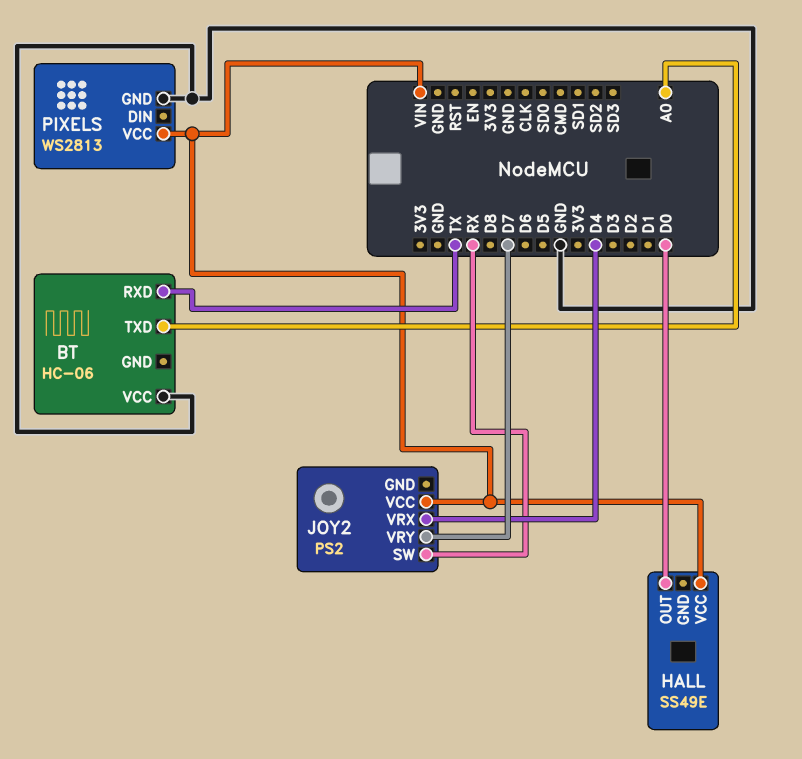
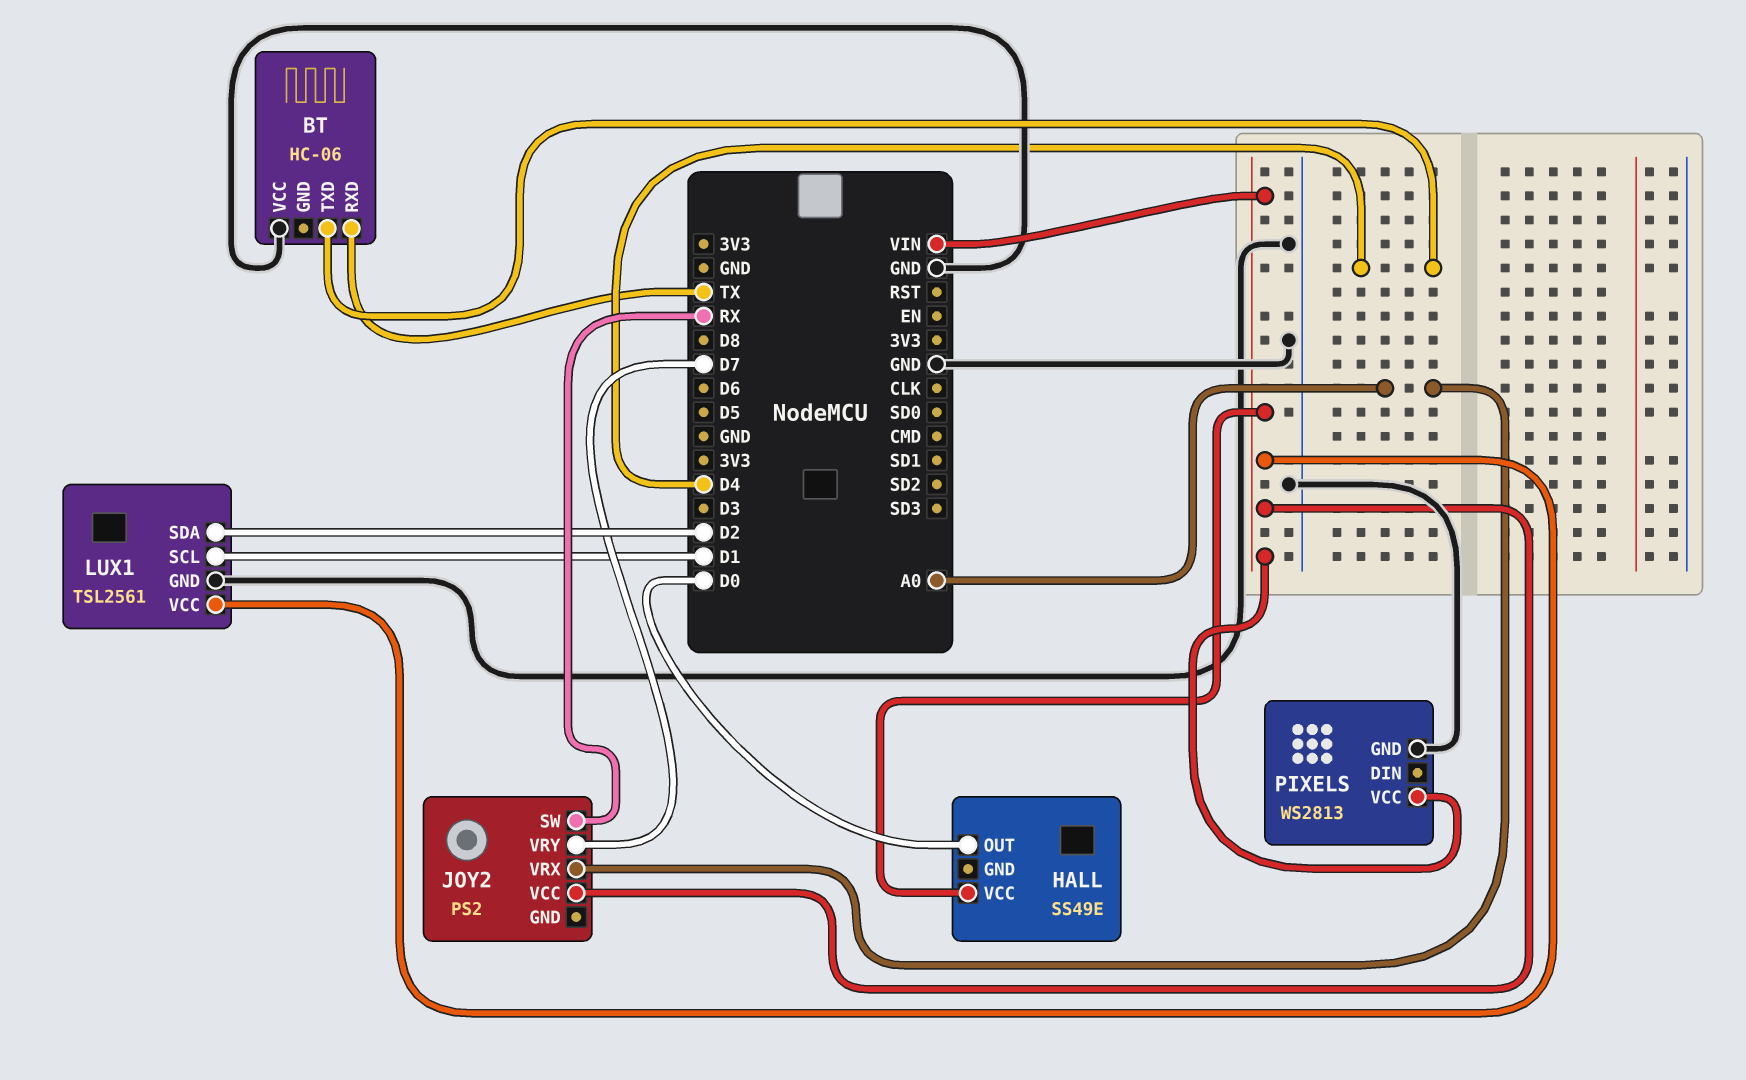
BT pin TXD: A0 -> D4
JOY2 pin VRX: D4 -> A0
LUX1: none -> TSL2561
LUX1 pin GND: none -> GND
LUX1 pin SCL: none -> D1
LUX1 pin SDA: none -> D2
LUX1 pin VCC: none -> VIN

